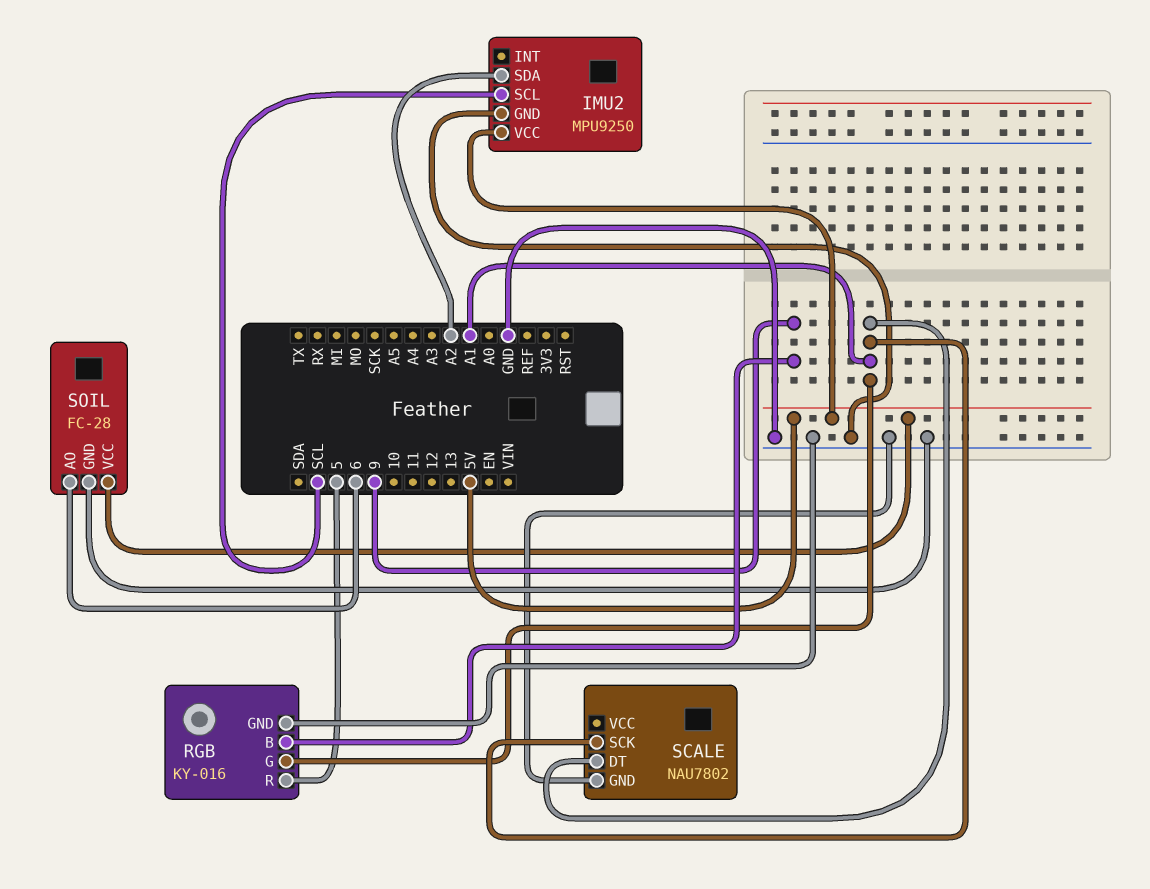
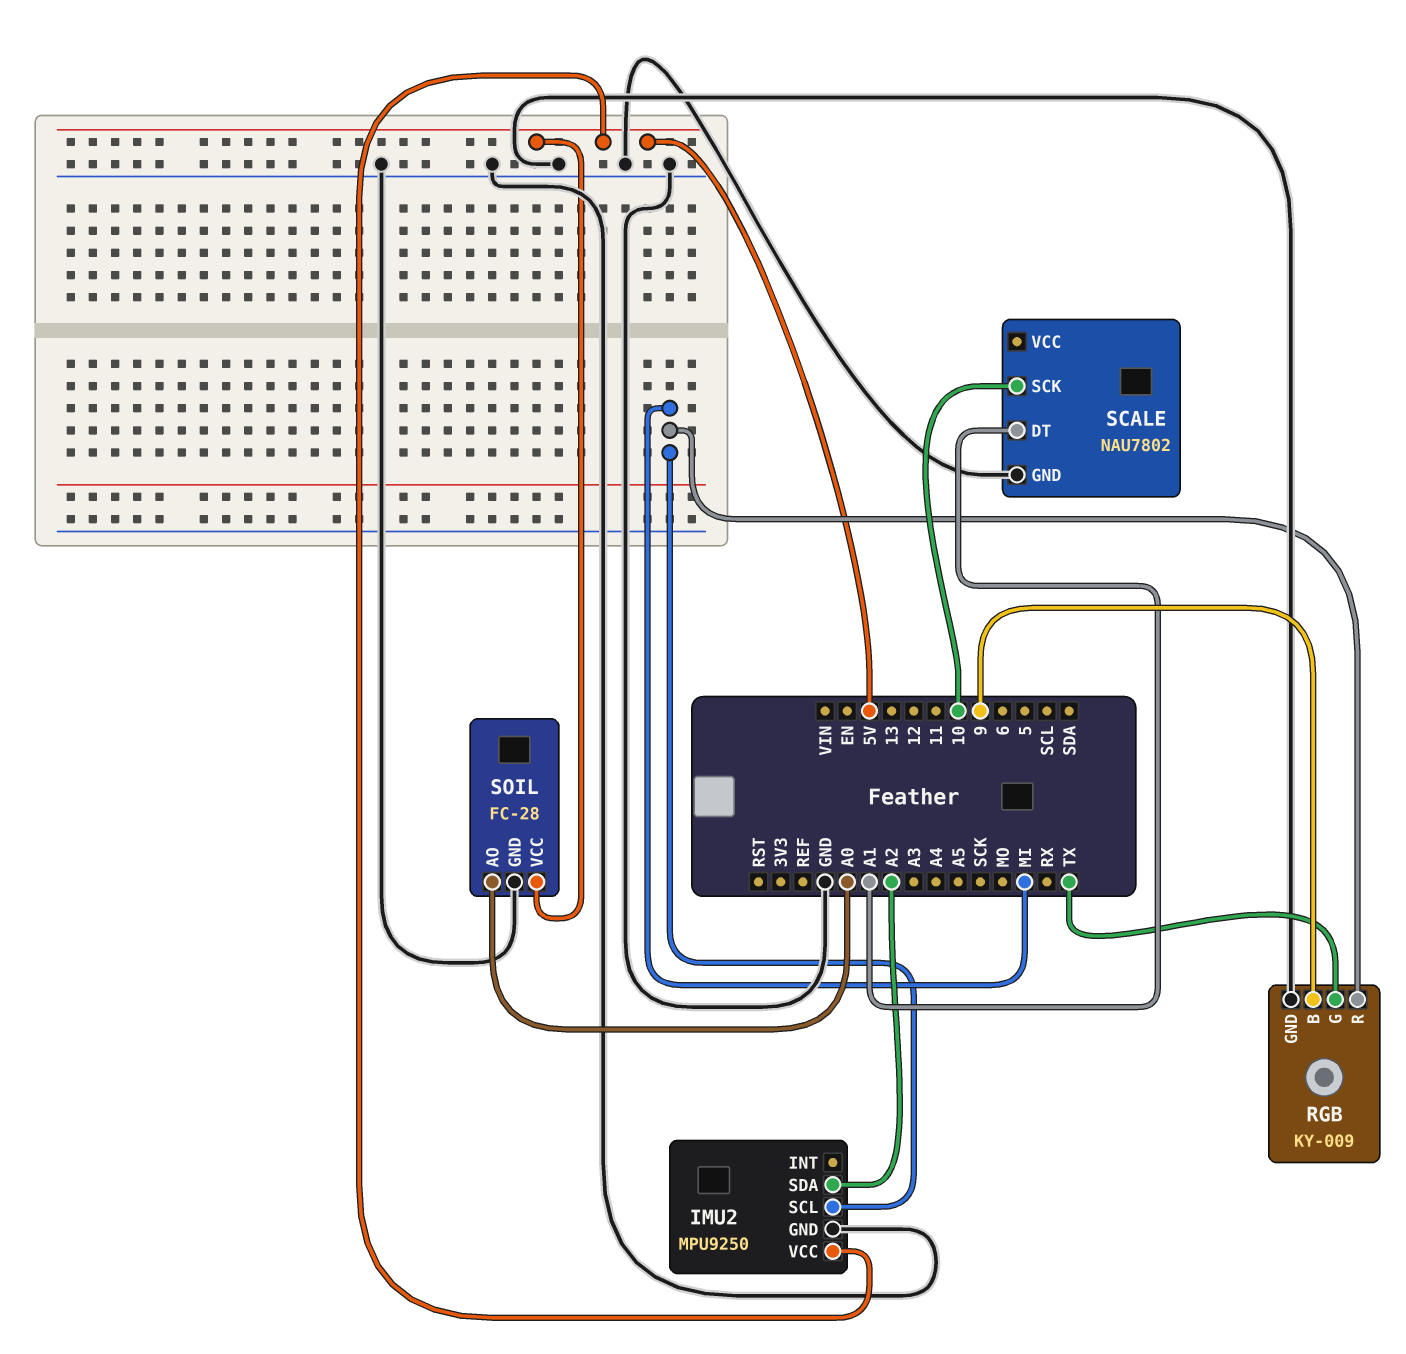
IMU2 pin SCL: SCL -> MI
RGB: KY-016 -> KY-009
RGB pin G: A1 -> TX
RGB pin R: 5 -> MI
SCALE pin SCK: A1 -> 10
SOIL pin AO: 6 -> A0

